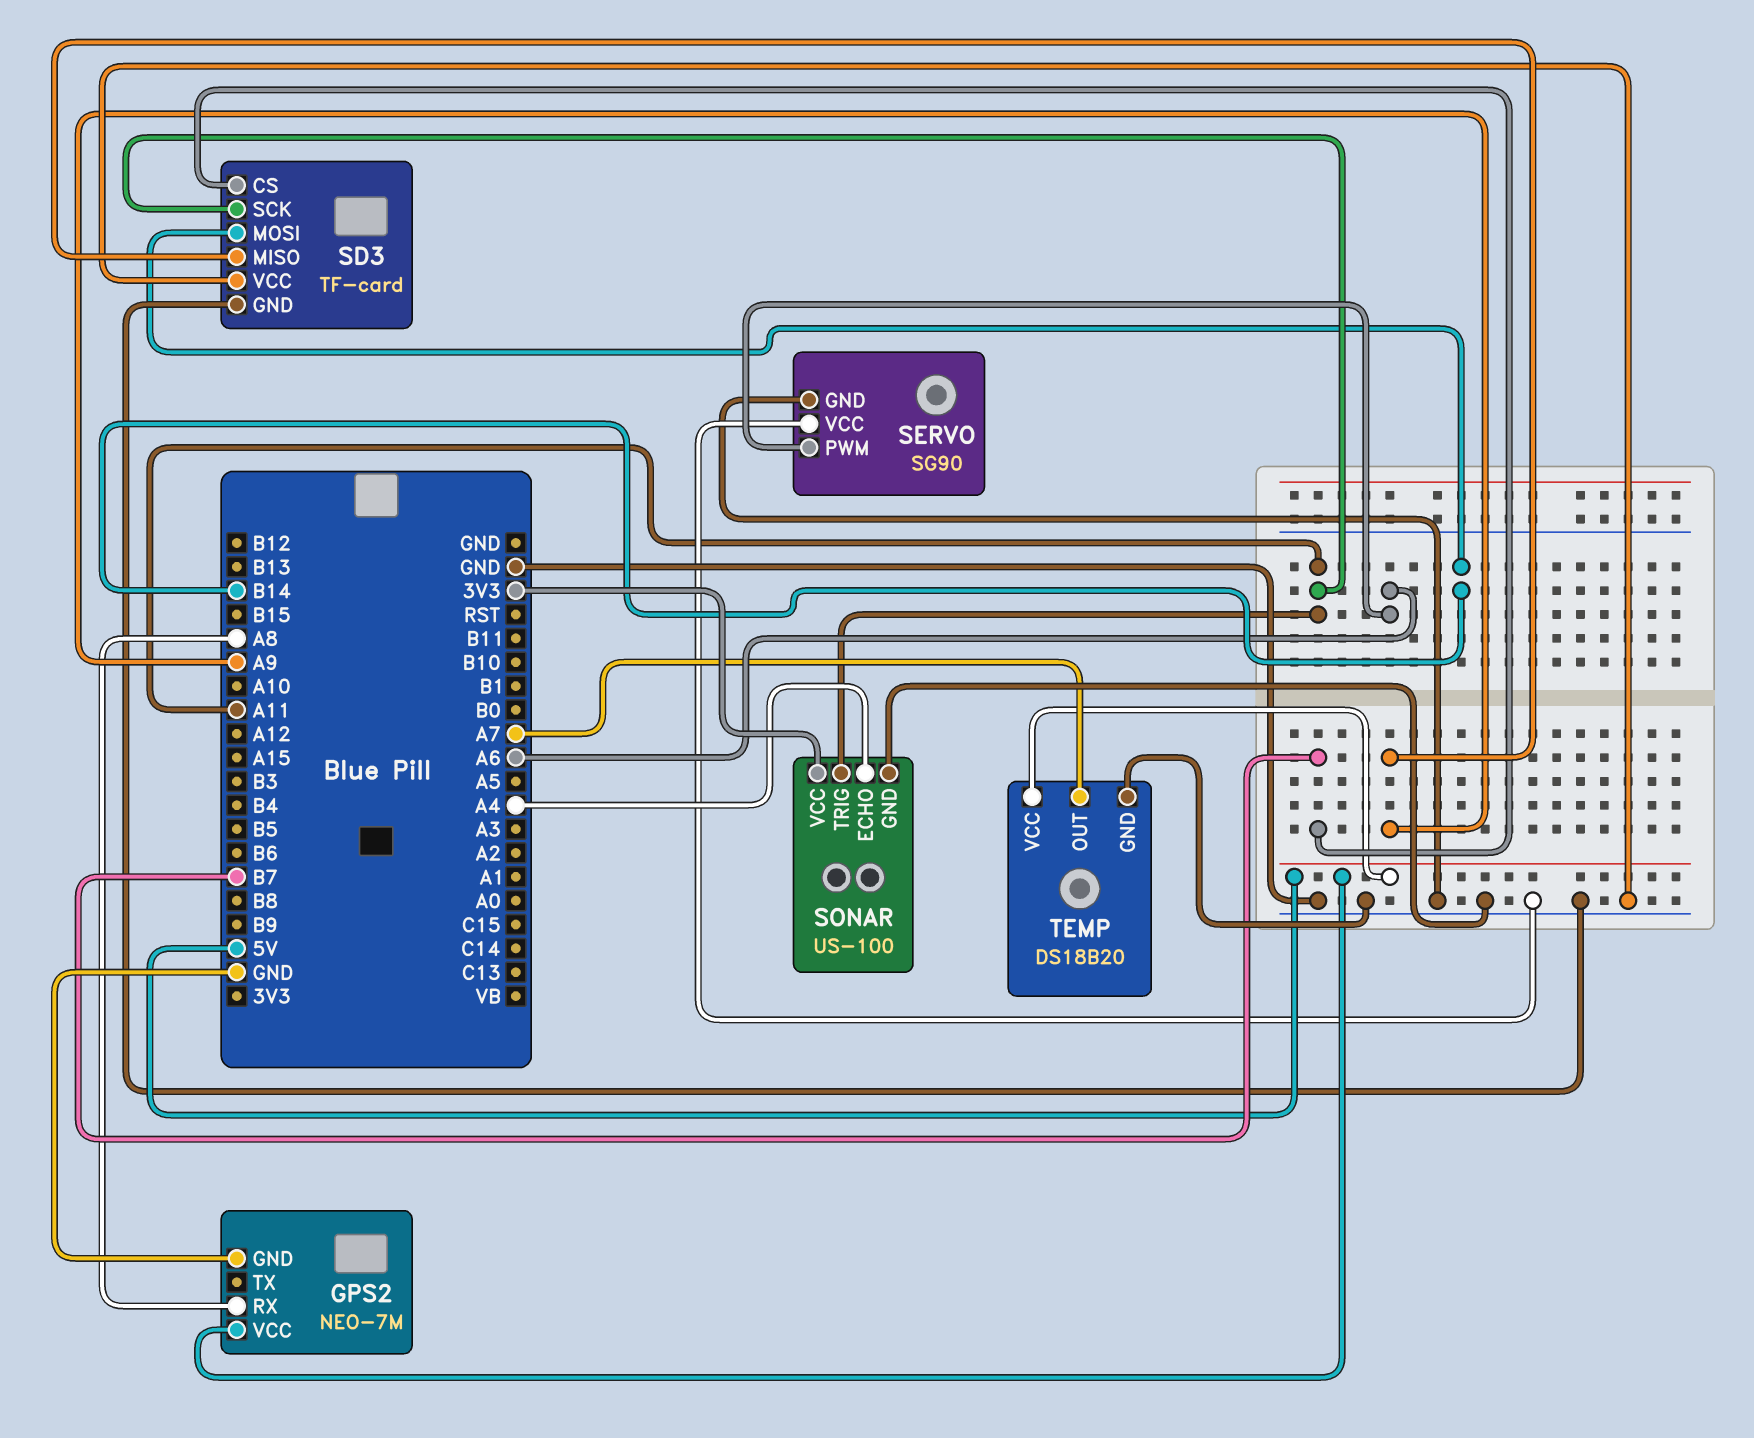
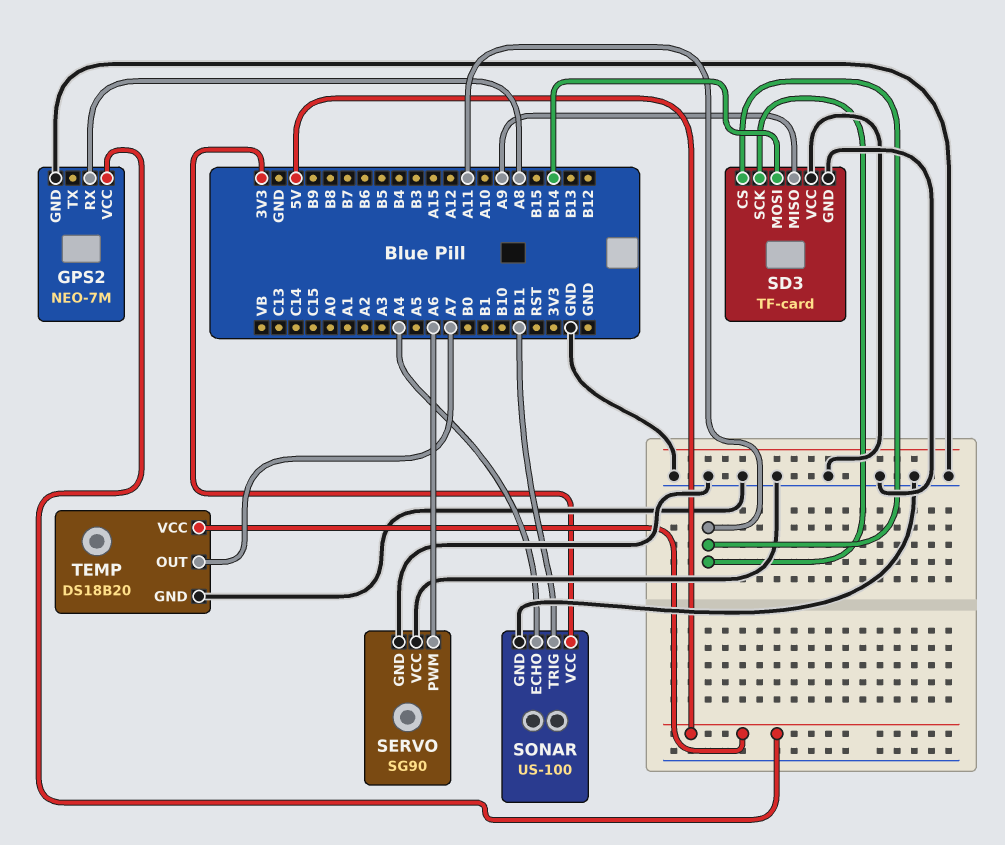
SD3 pin CS: B7 -> A11
SONAR pin TRIG: A11 -> B11

